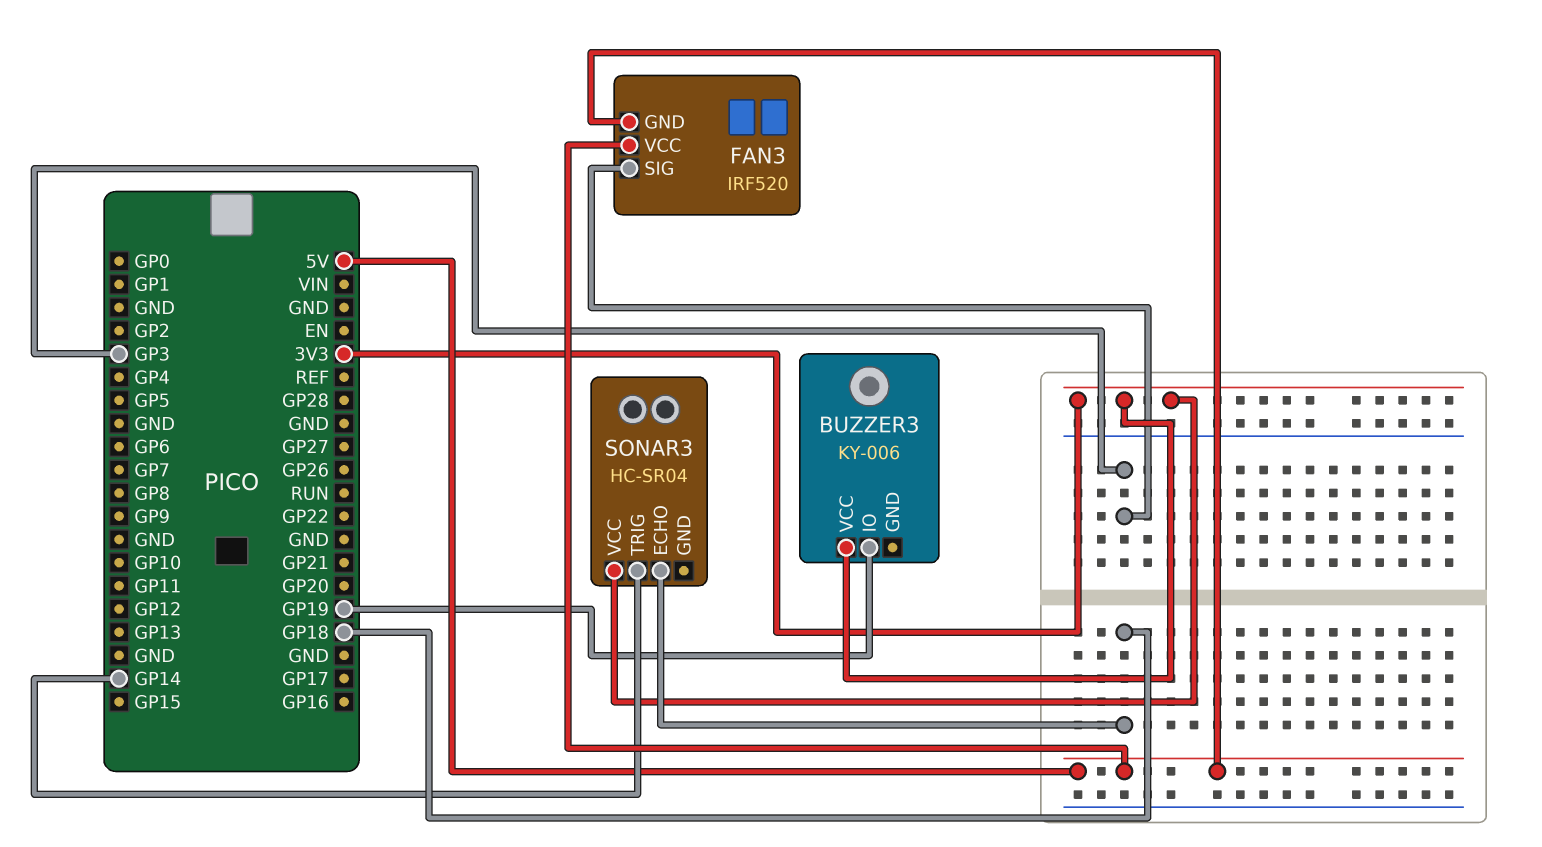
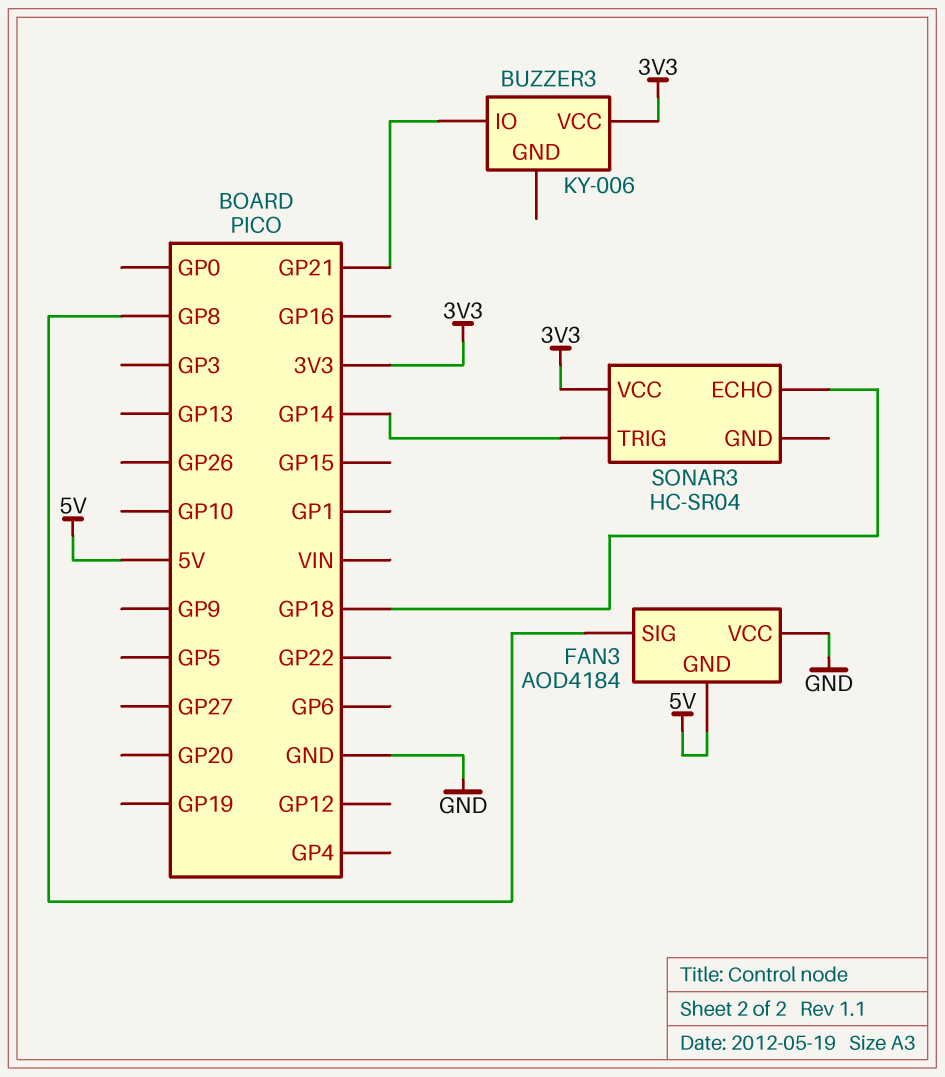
BUZZER3 pin IO: GP19 -> GP21
FAN3: IRF520 -> AOD4184
FAN3 pin SIG: GP3 -> GP8
FAN3 pin VCC: 5V -> GND

